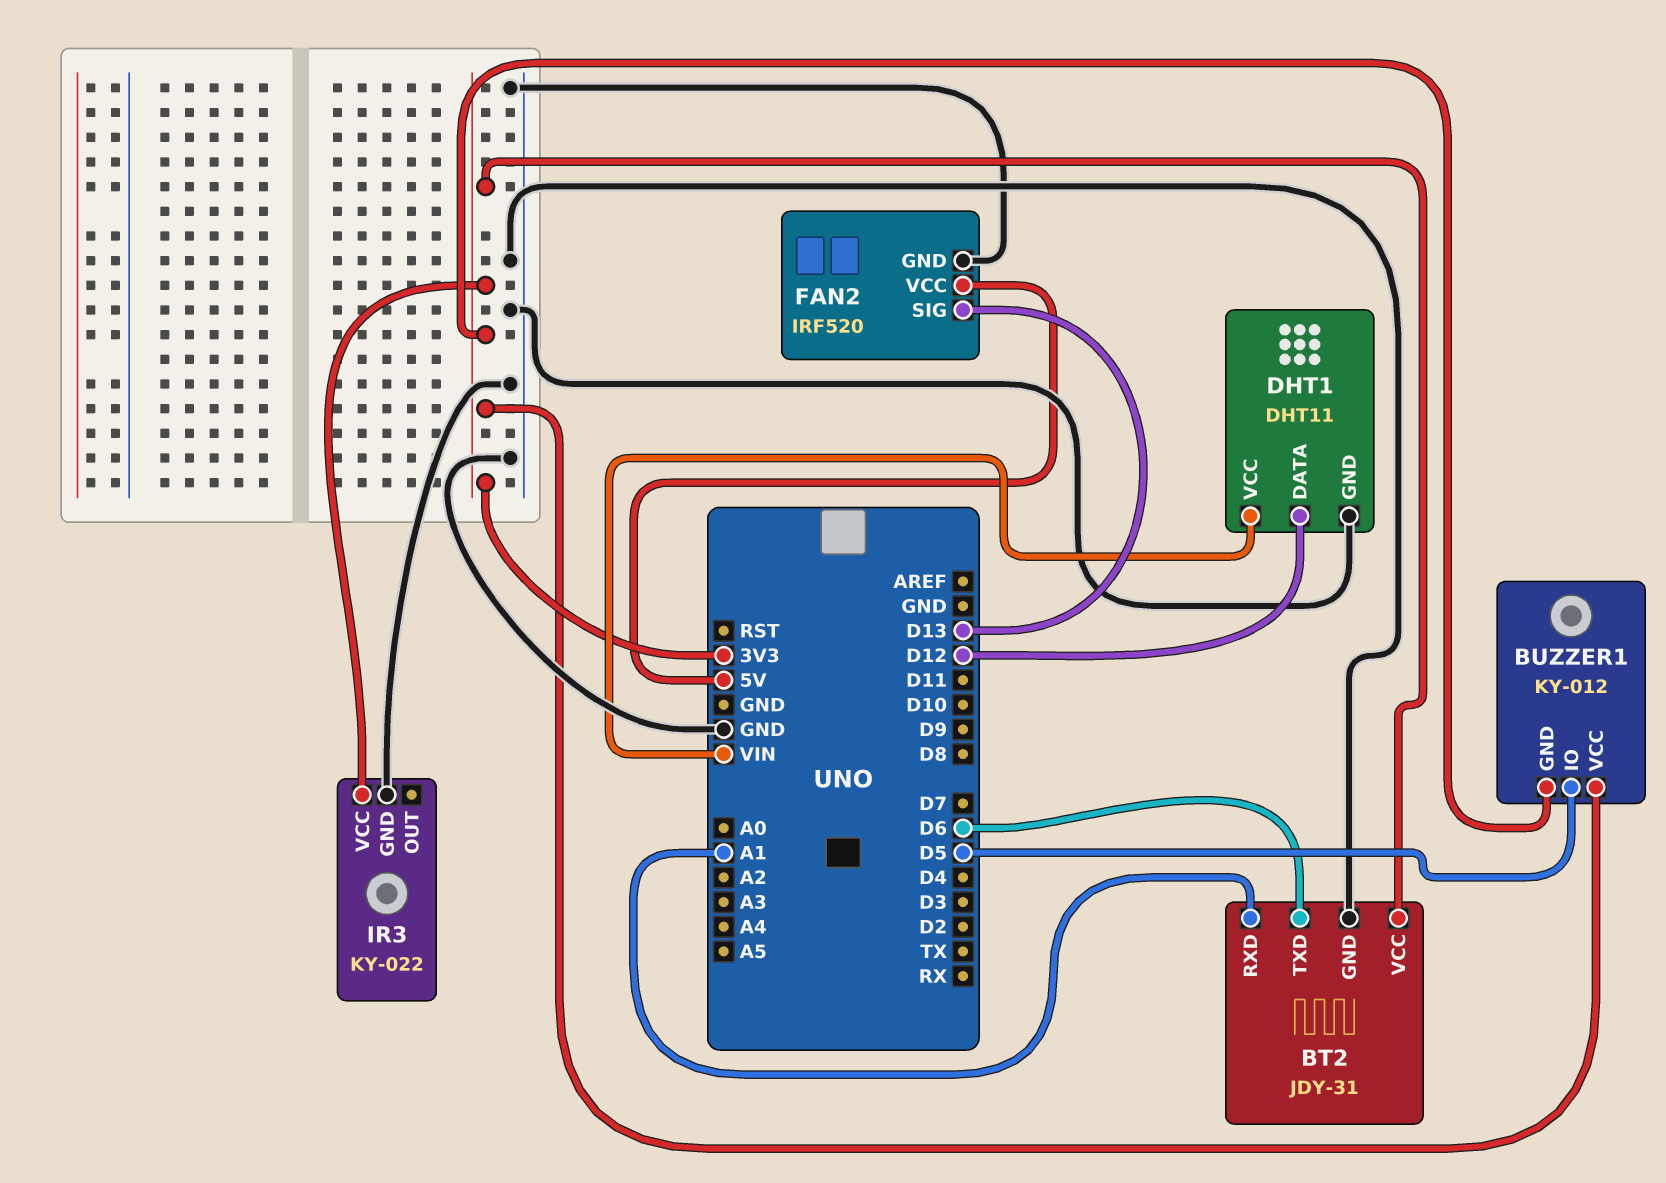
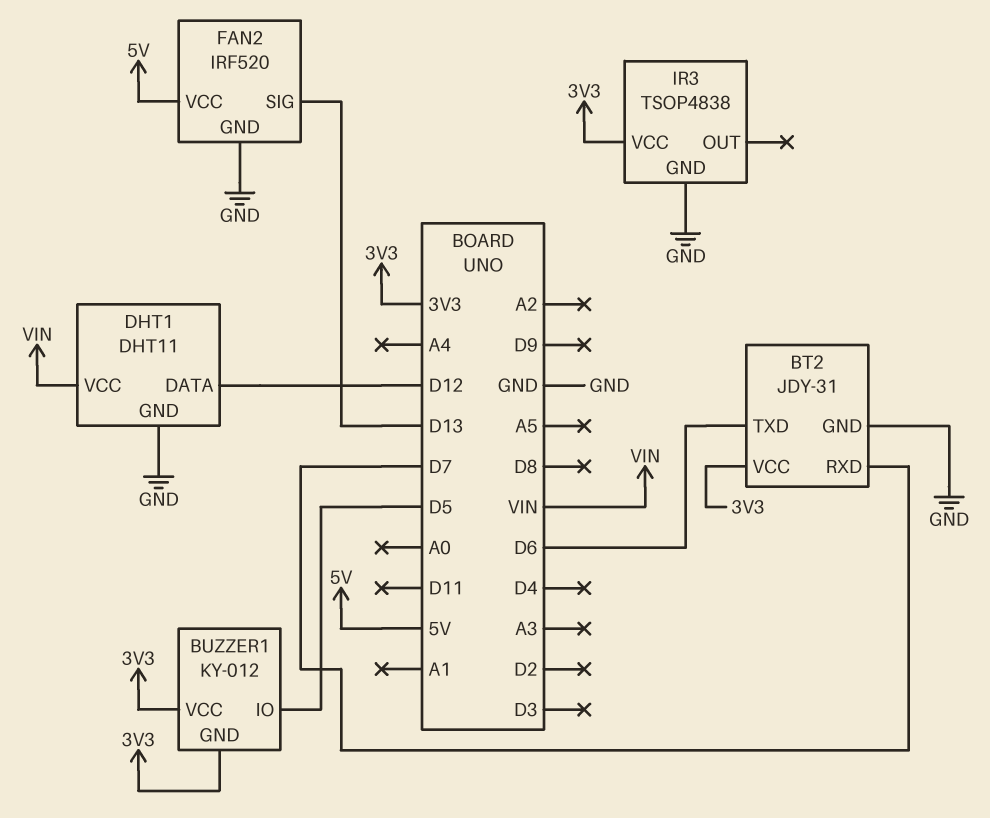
BT2 pin RXD: A1 -> D7
IR3: KY-022 -> TSOP4838

